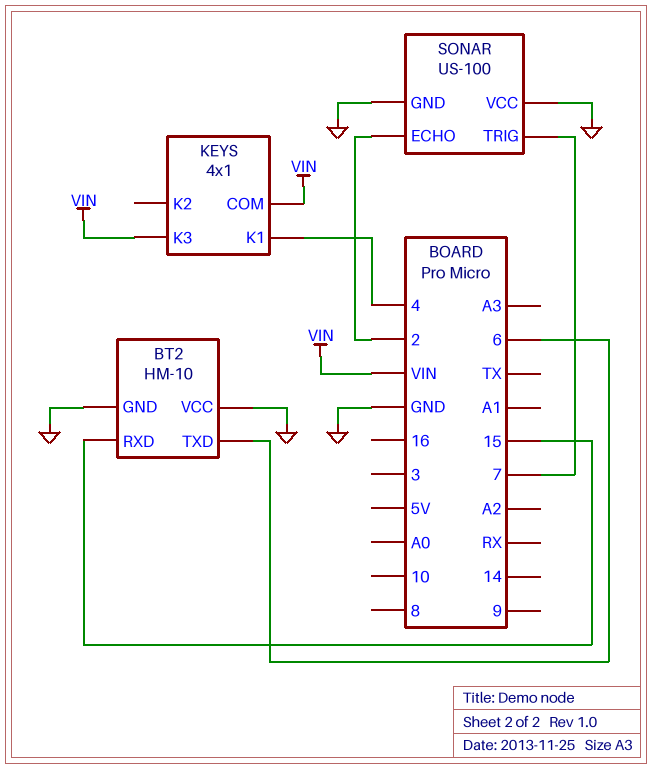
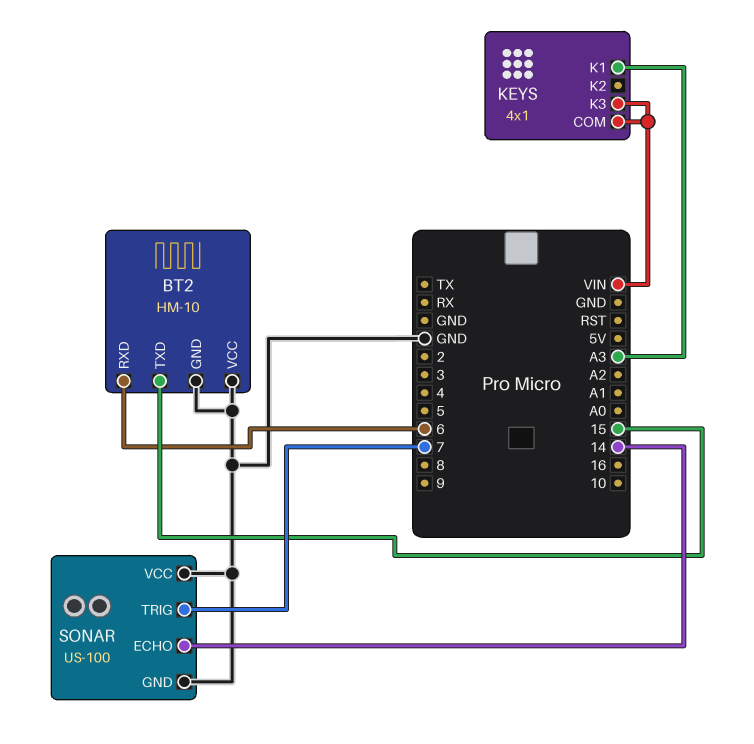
BT2 pin RXD: 15 -> 6
BT2 pin TXD: 6 -> 15
KEYS pin K1: 4 -> A3
SONAR pin ECHO: 2 -> 14

